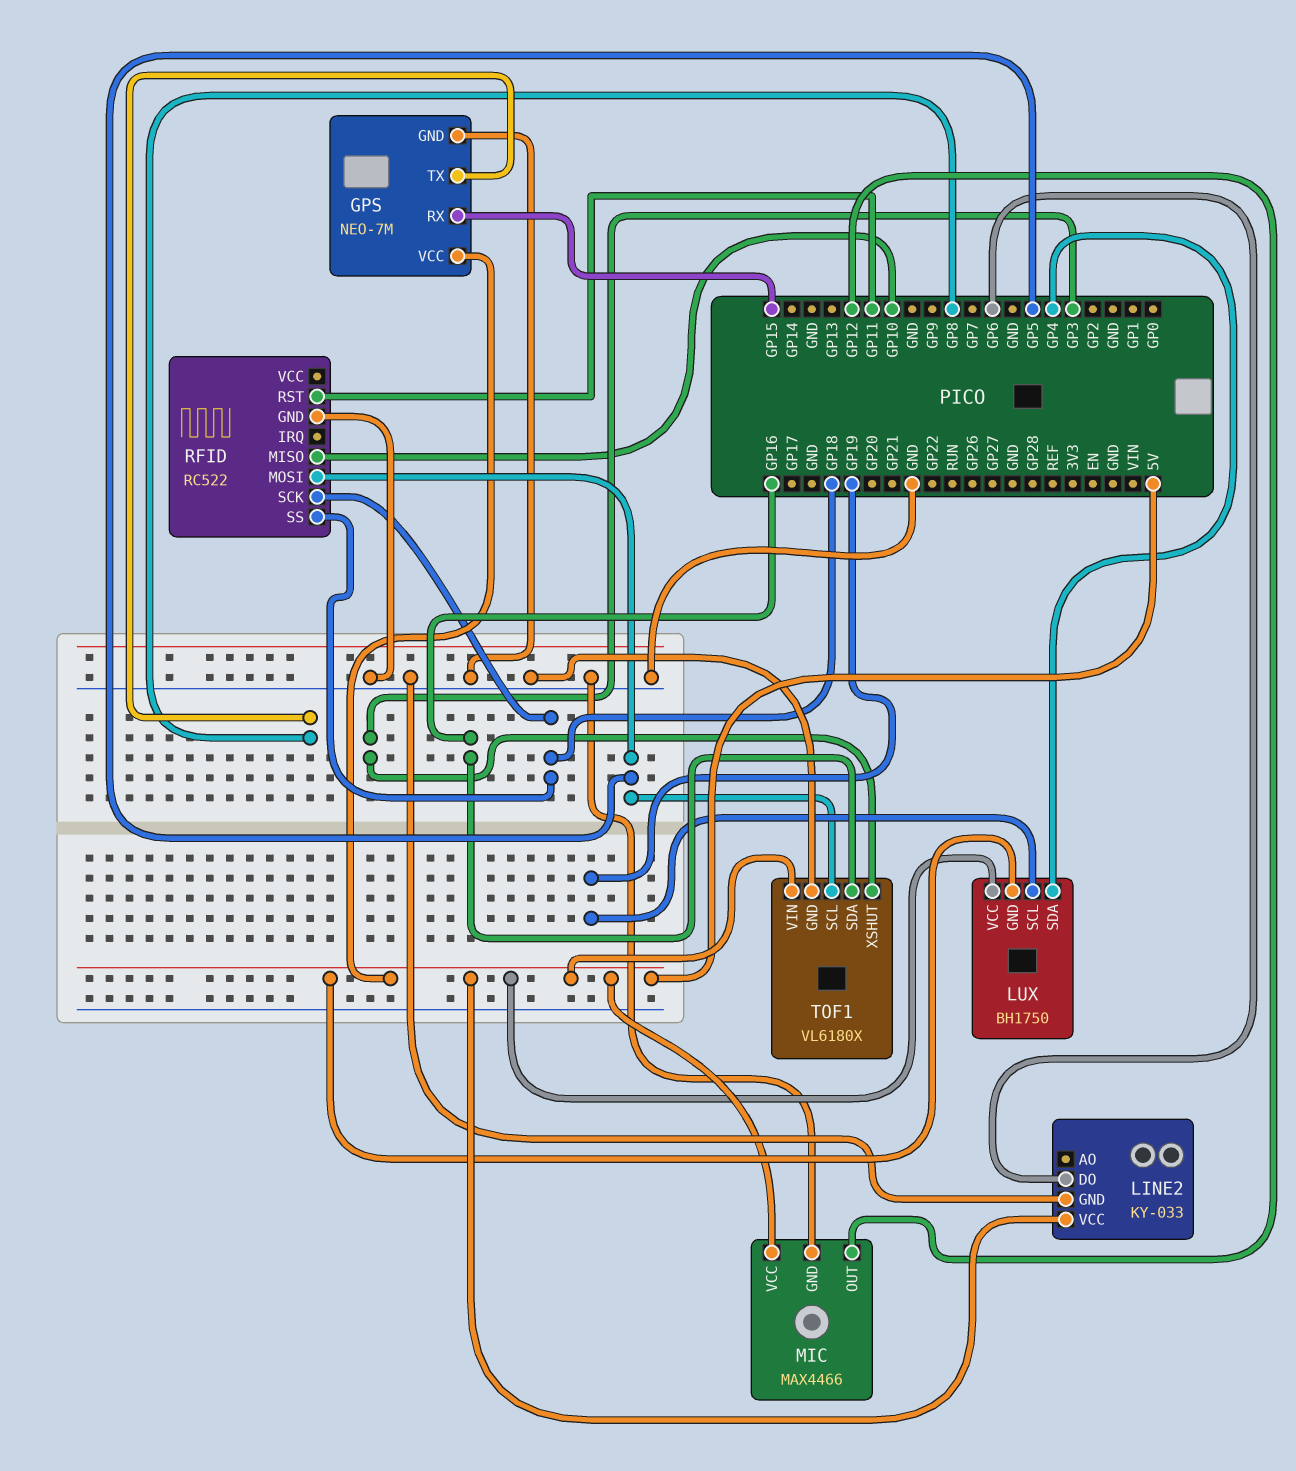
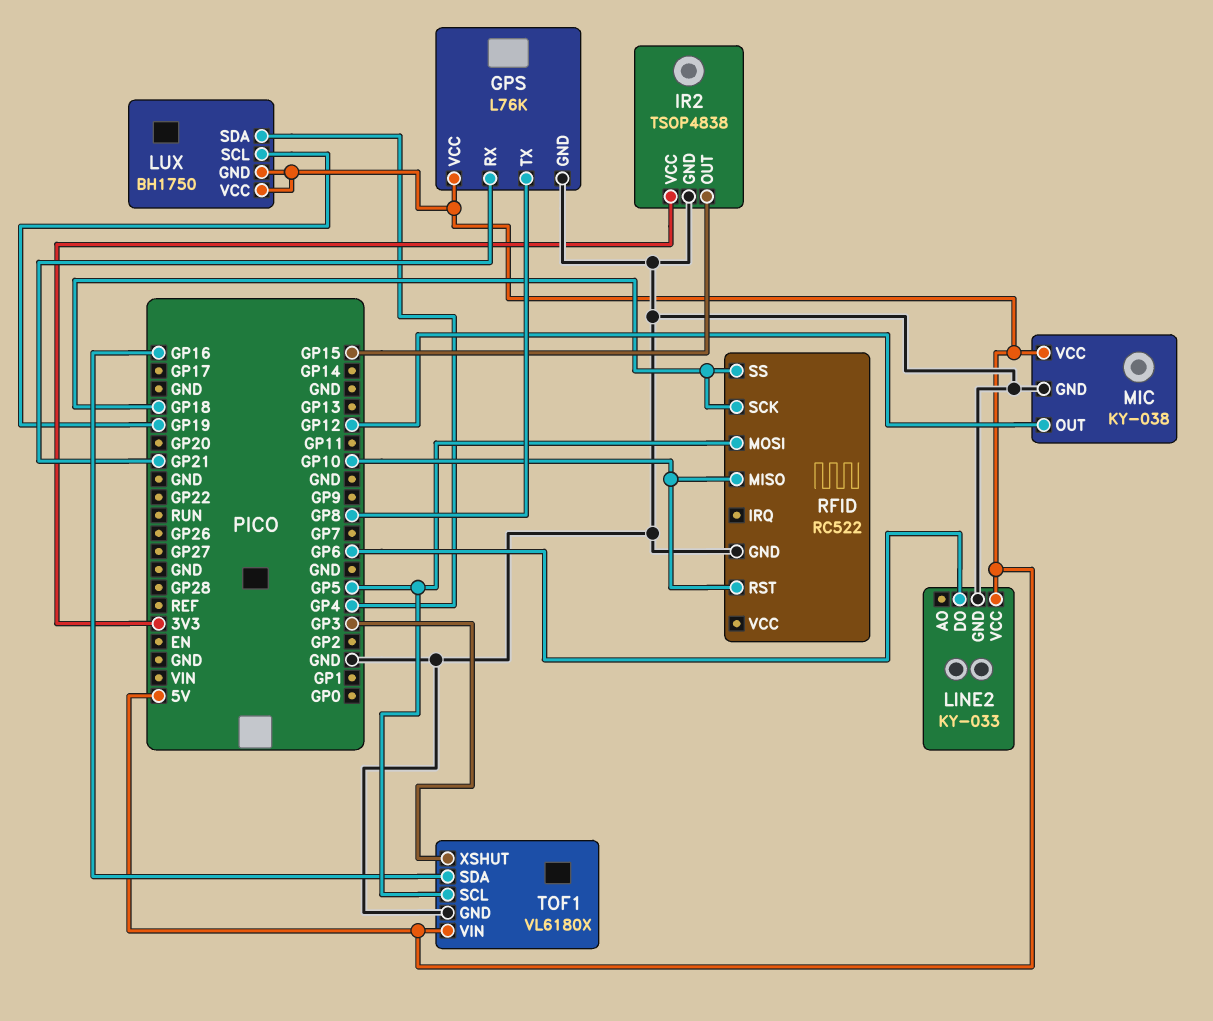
GPS: NEO-7M -> L76K
GPS pin RX: GP15 -> GP21
IR2: none -> TSOP4838
IR2 pin GND: none -> GND
IR2 pin OUT: none -> GP15
IR2 pin VCC: none -> 3V3
MIC: MAX4466 -> KY-038
RFID pin RST: GP11 -> GP10

